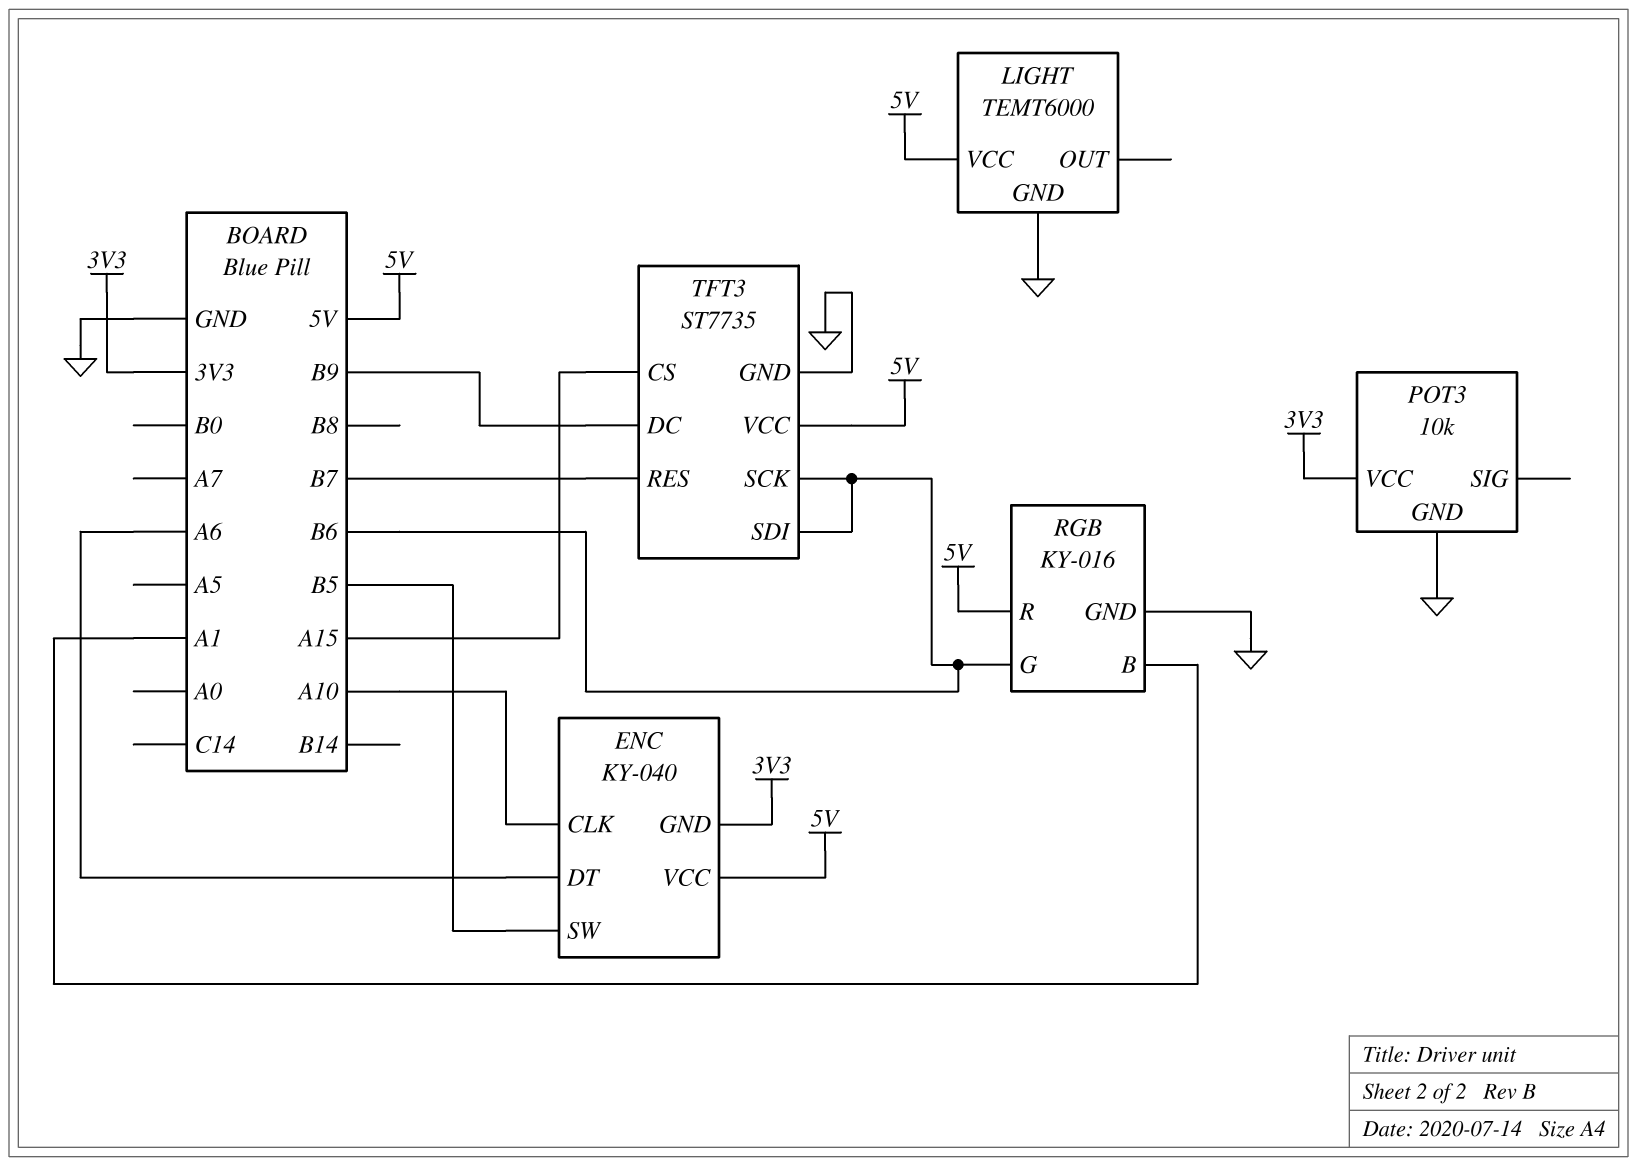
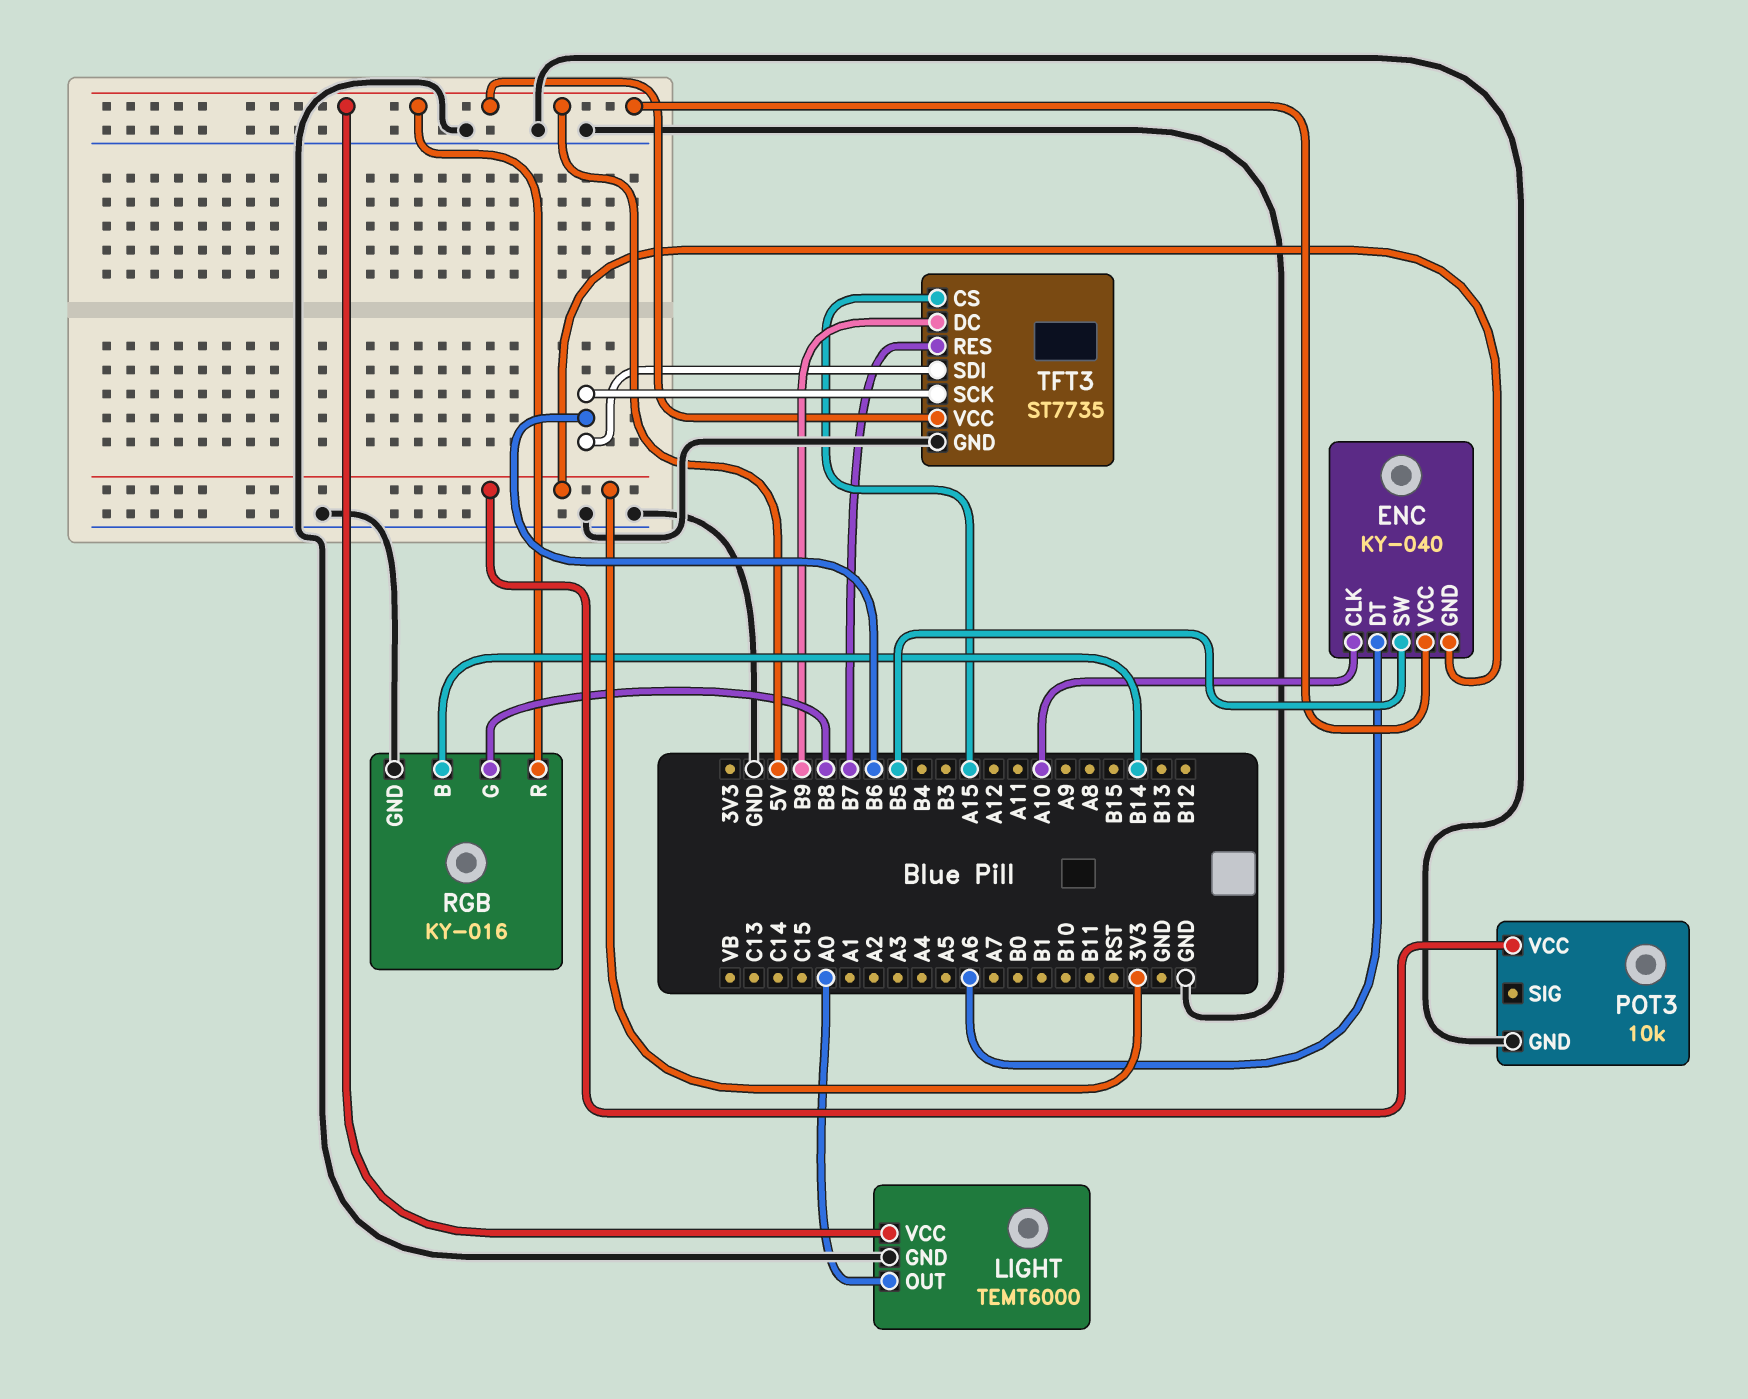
LIGHT pin OUT: none -> A0
RGB pin B: A1 -> B14
RGB pin G: B6 -> B8

